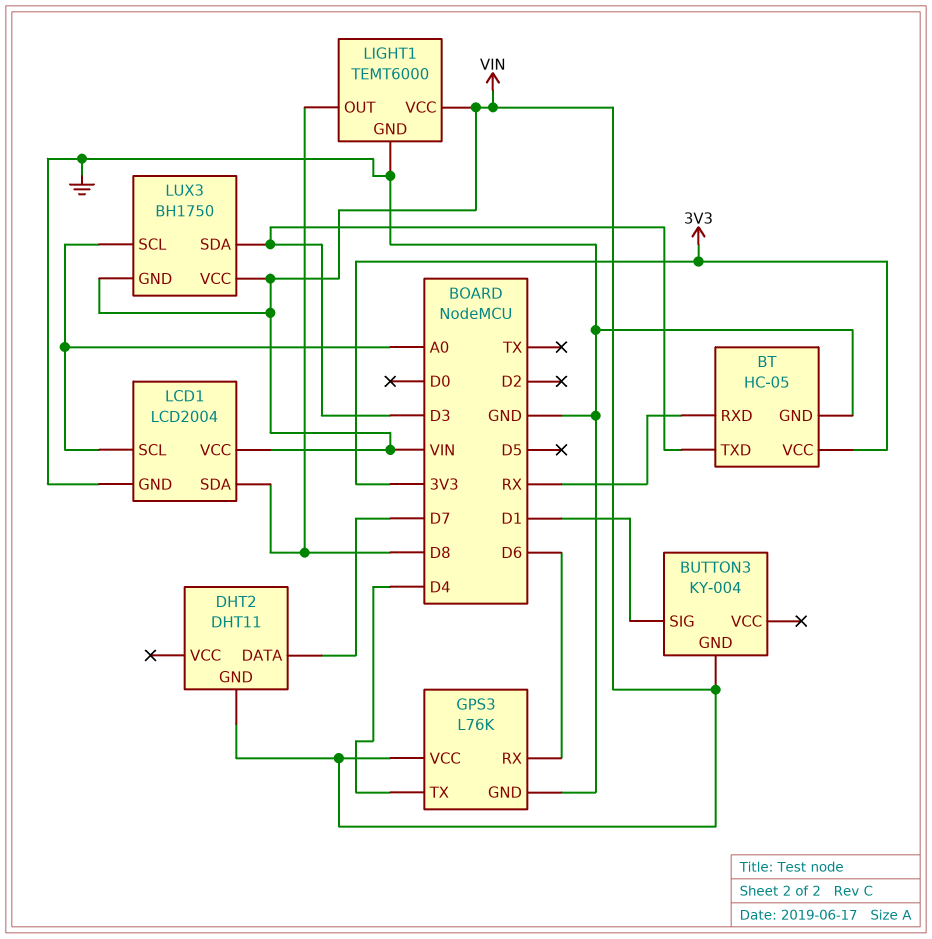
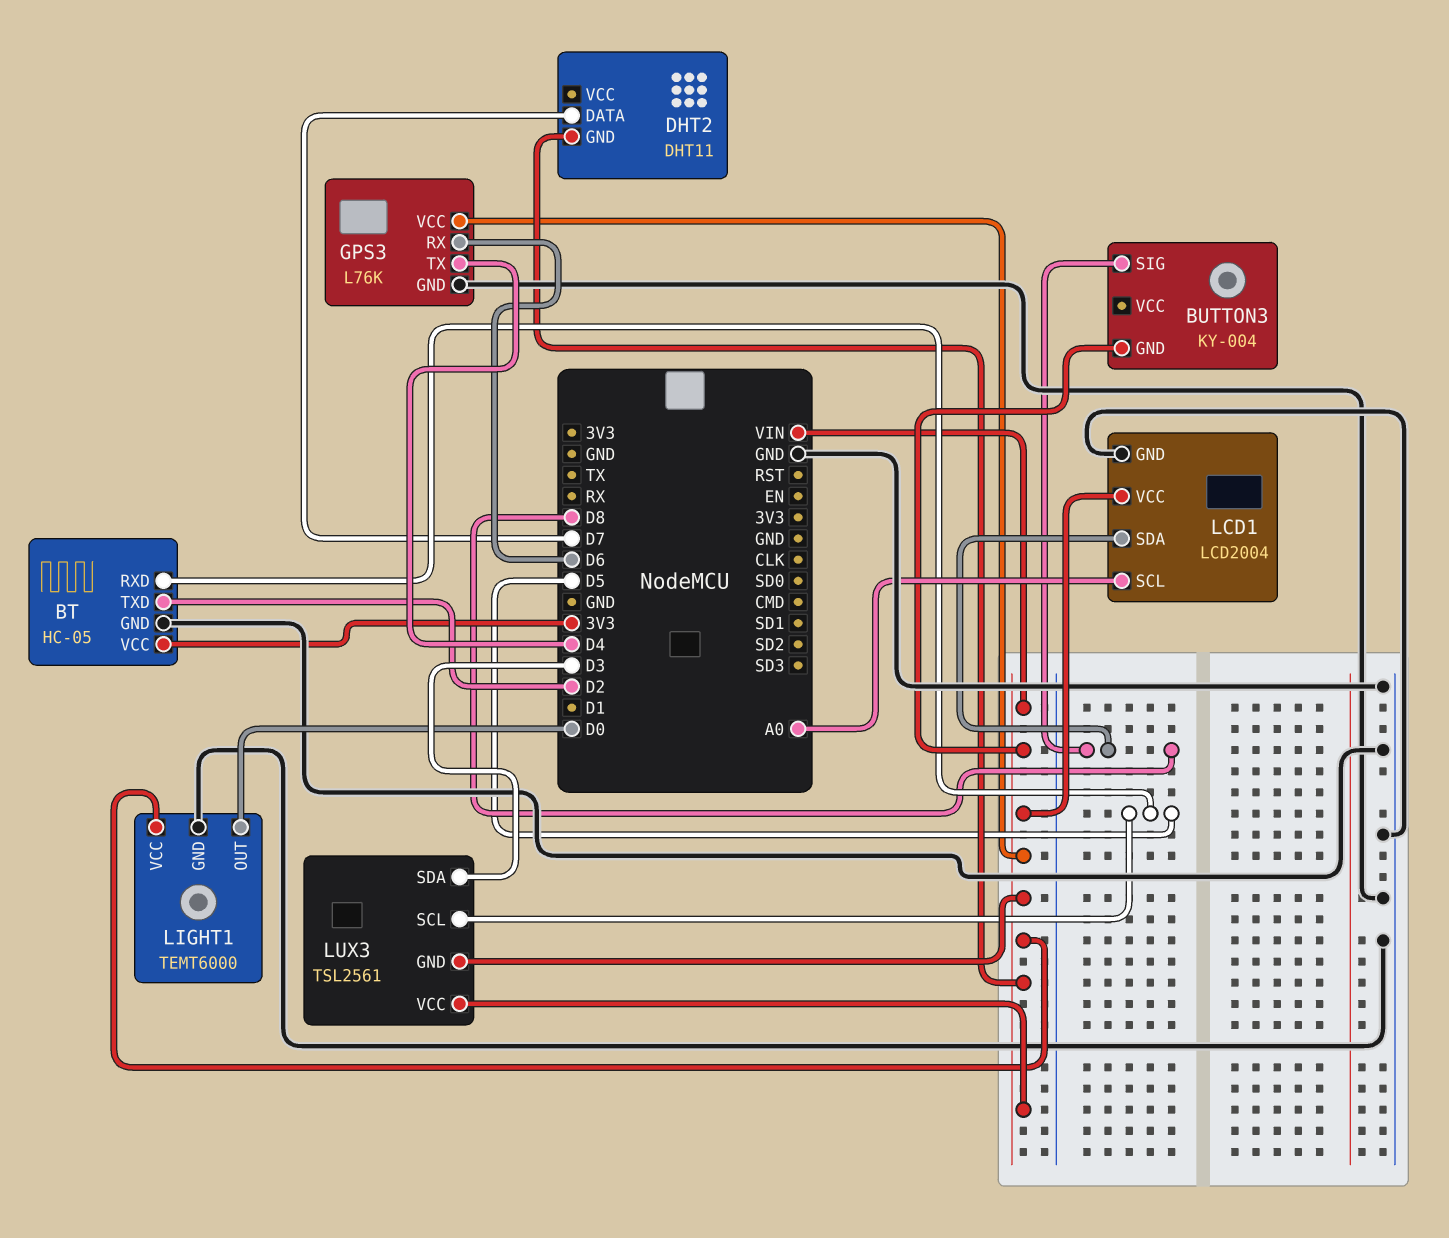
BT pin RXD: RX -> D5
BT pin TXD: D3 -> D2
BUTTON3 pin SIG: D1 -> D8
LIGHT1 pin OUT: D8 -> D0
LUX3: BH1750 -> TSL2561
LUX3 pin SCL: A0 -> D5

